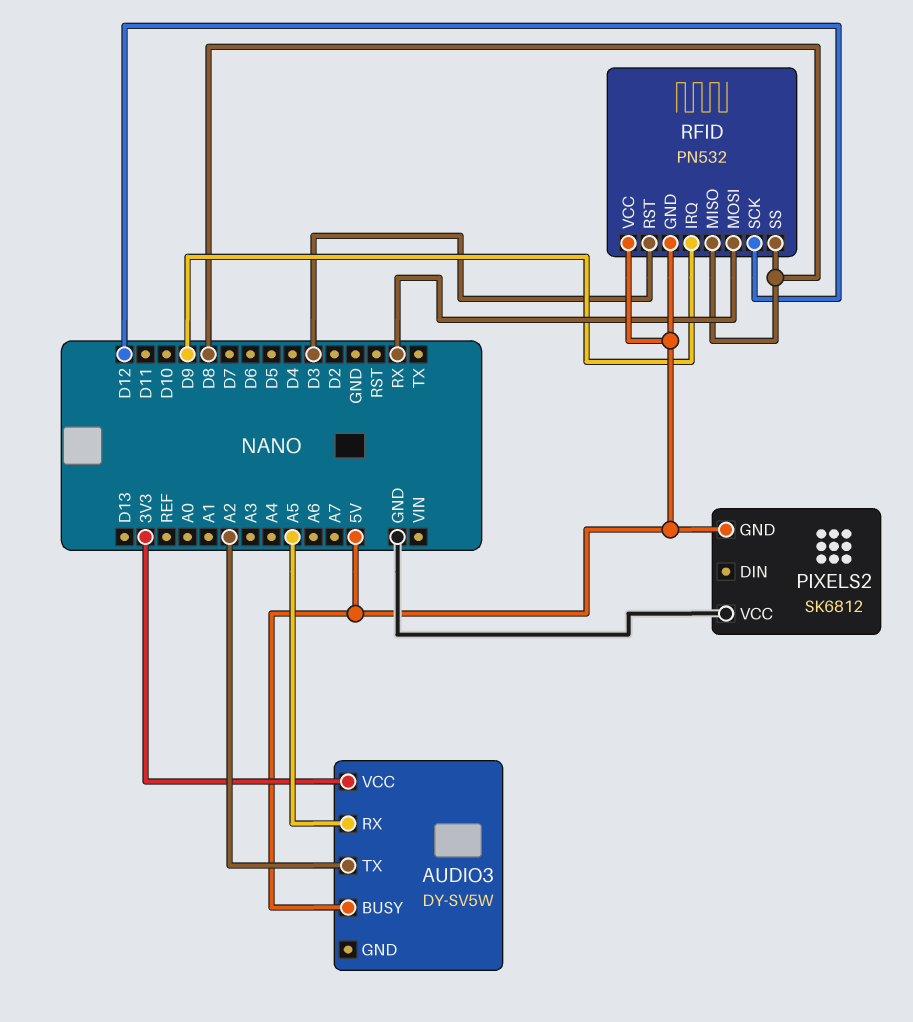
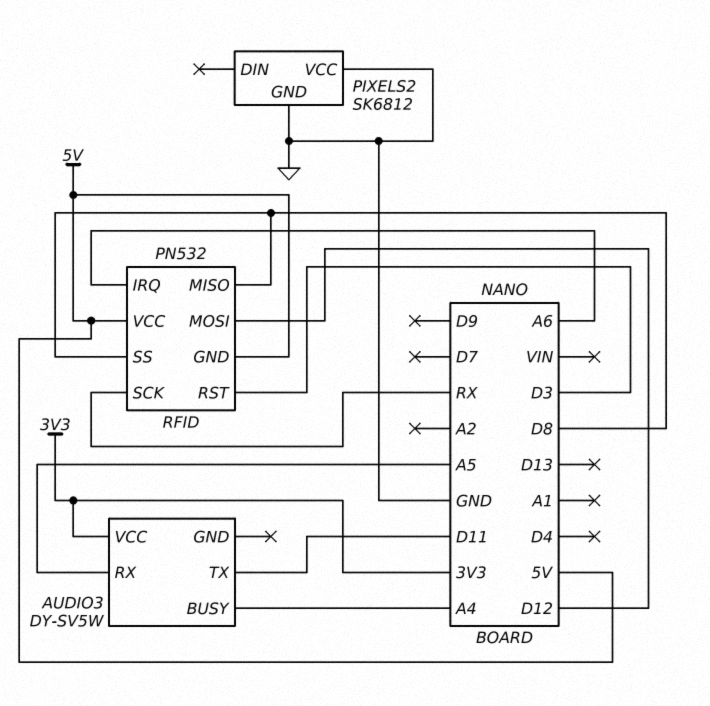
AUDIO3 pin BUSY: 5V -> A4
AUDIO3 pin TX: A2 -> D11
PIXELS2 pin GND: 5V -> GND
RFID pin IRQ: D9 -> A6
RFID pin MOSI: RX -> D12
RFID pin SCK: D12 -> RX

